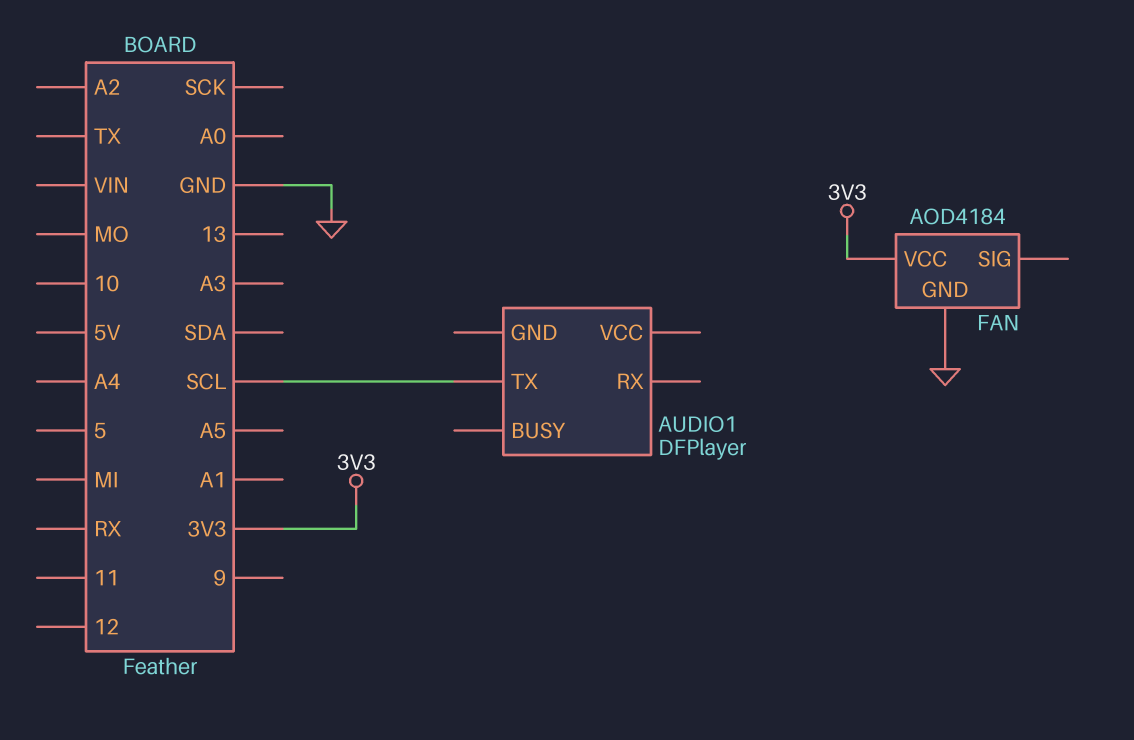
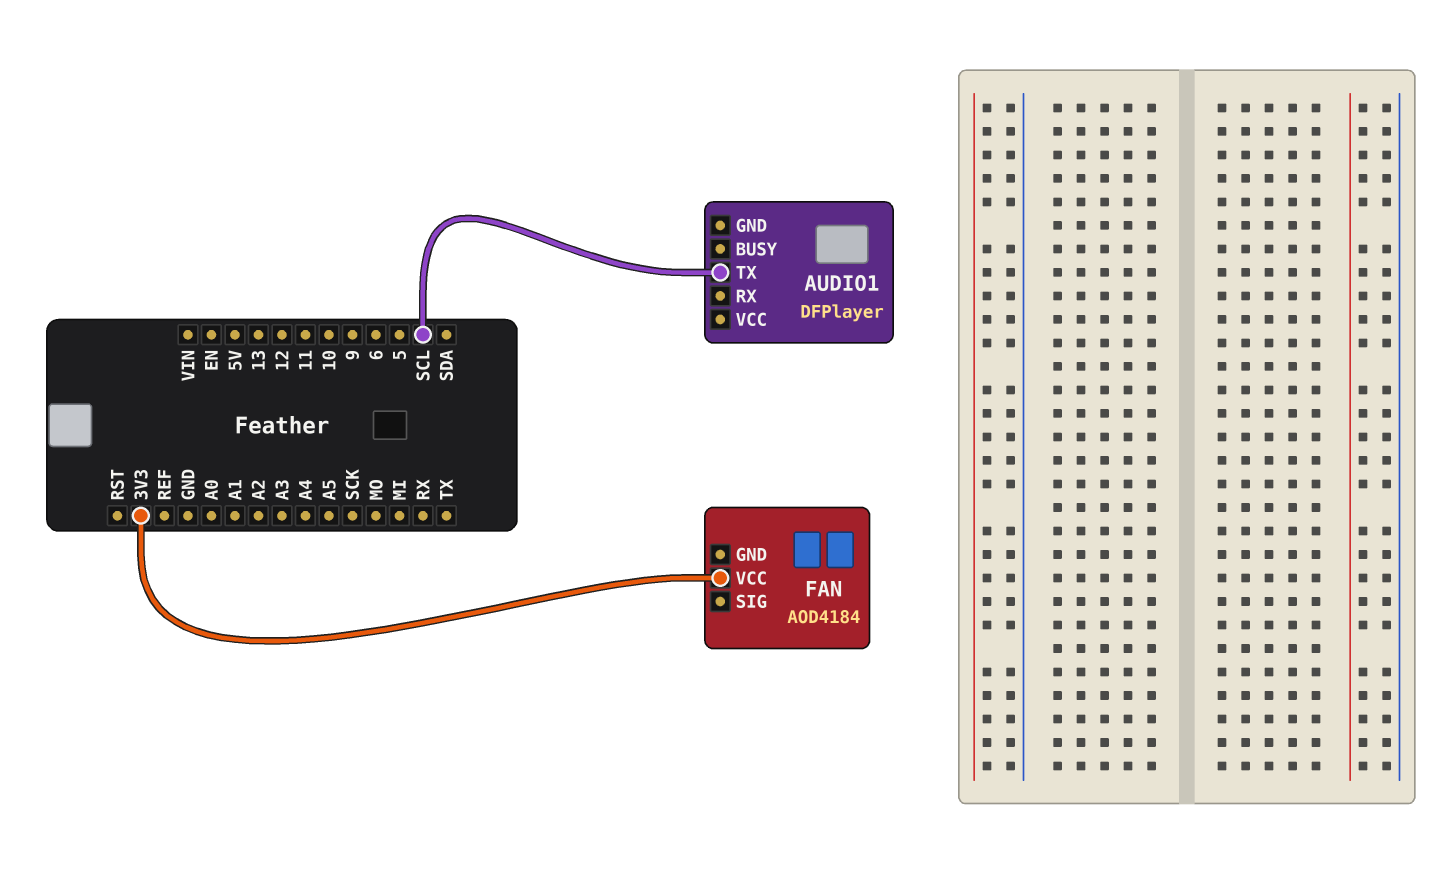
FAN pin GND: GND -> none

